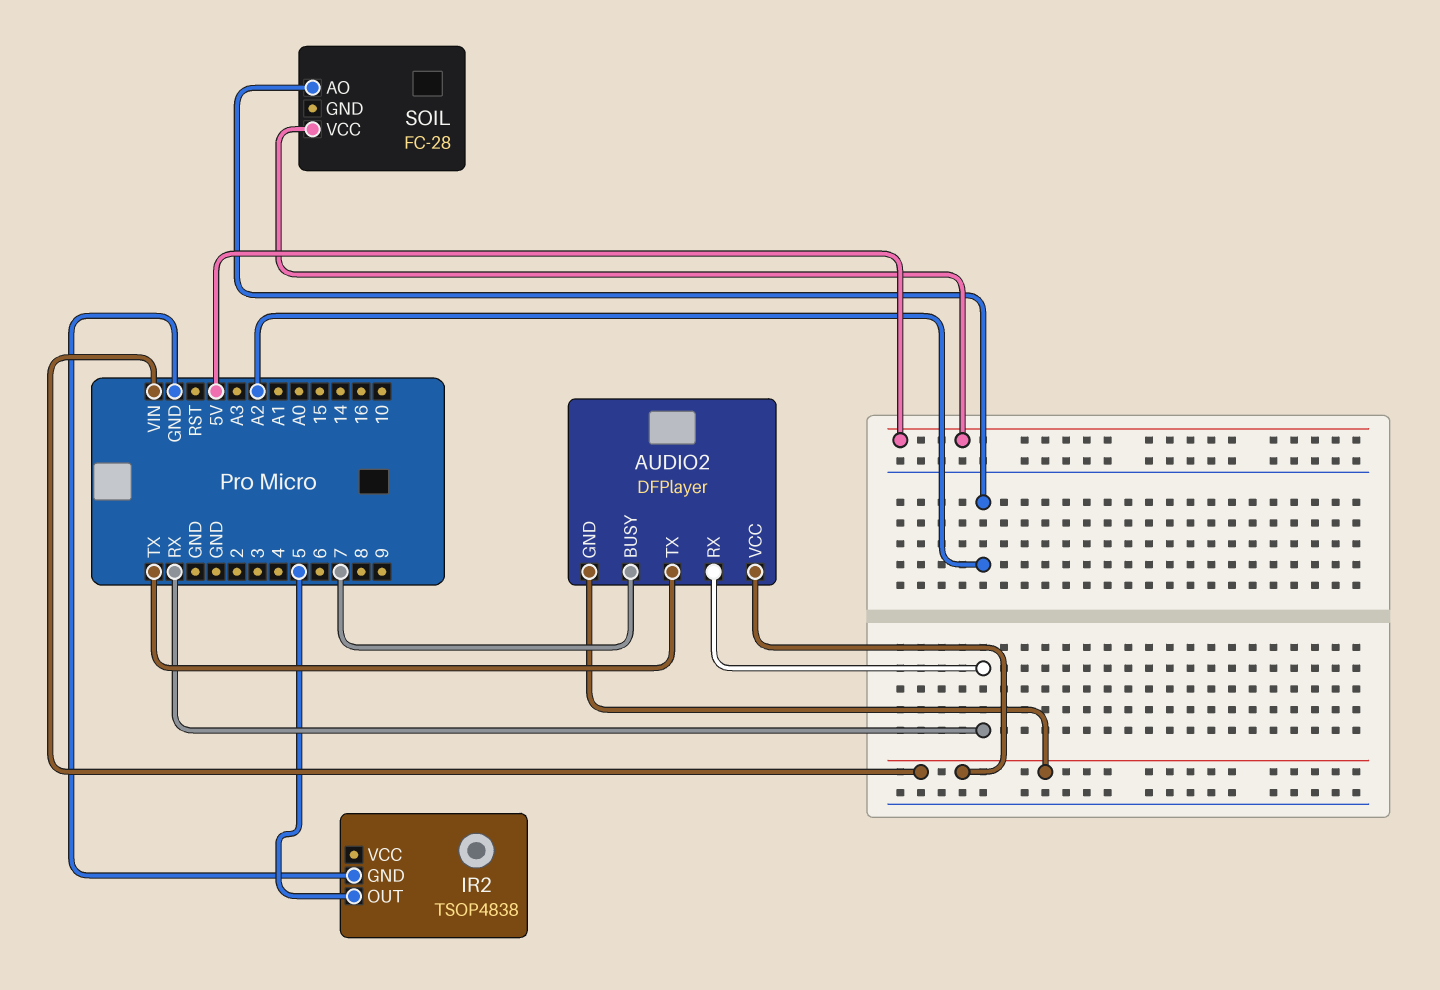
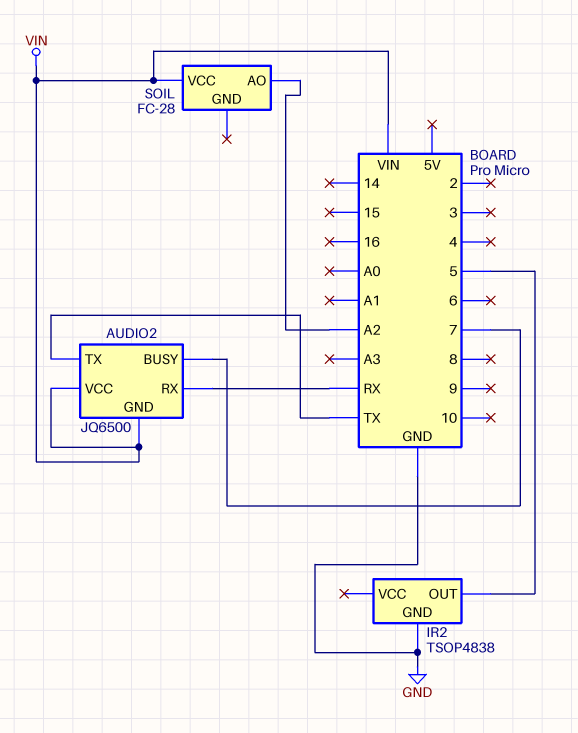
AUDIO2: DFPlayer -> JQ6500
SOIL pin VCC: 5V -> VIN

